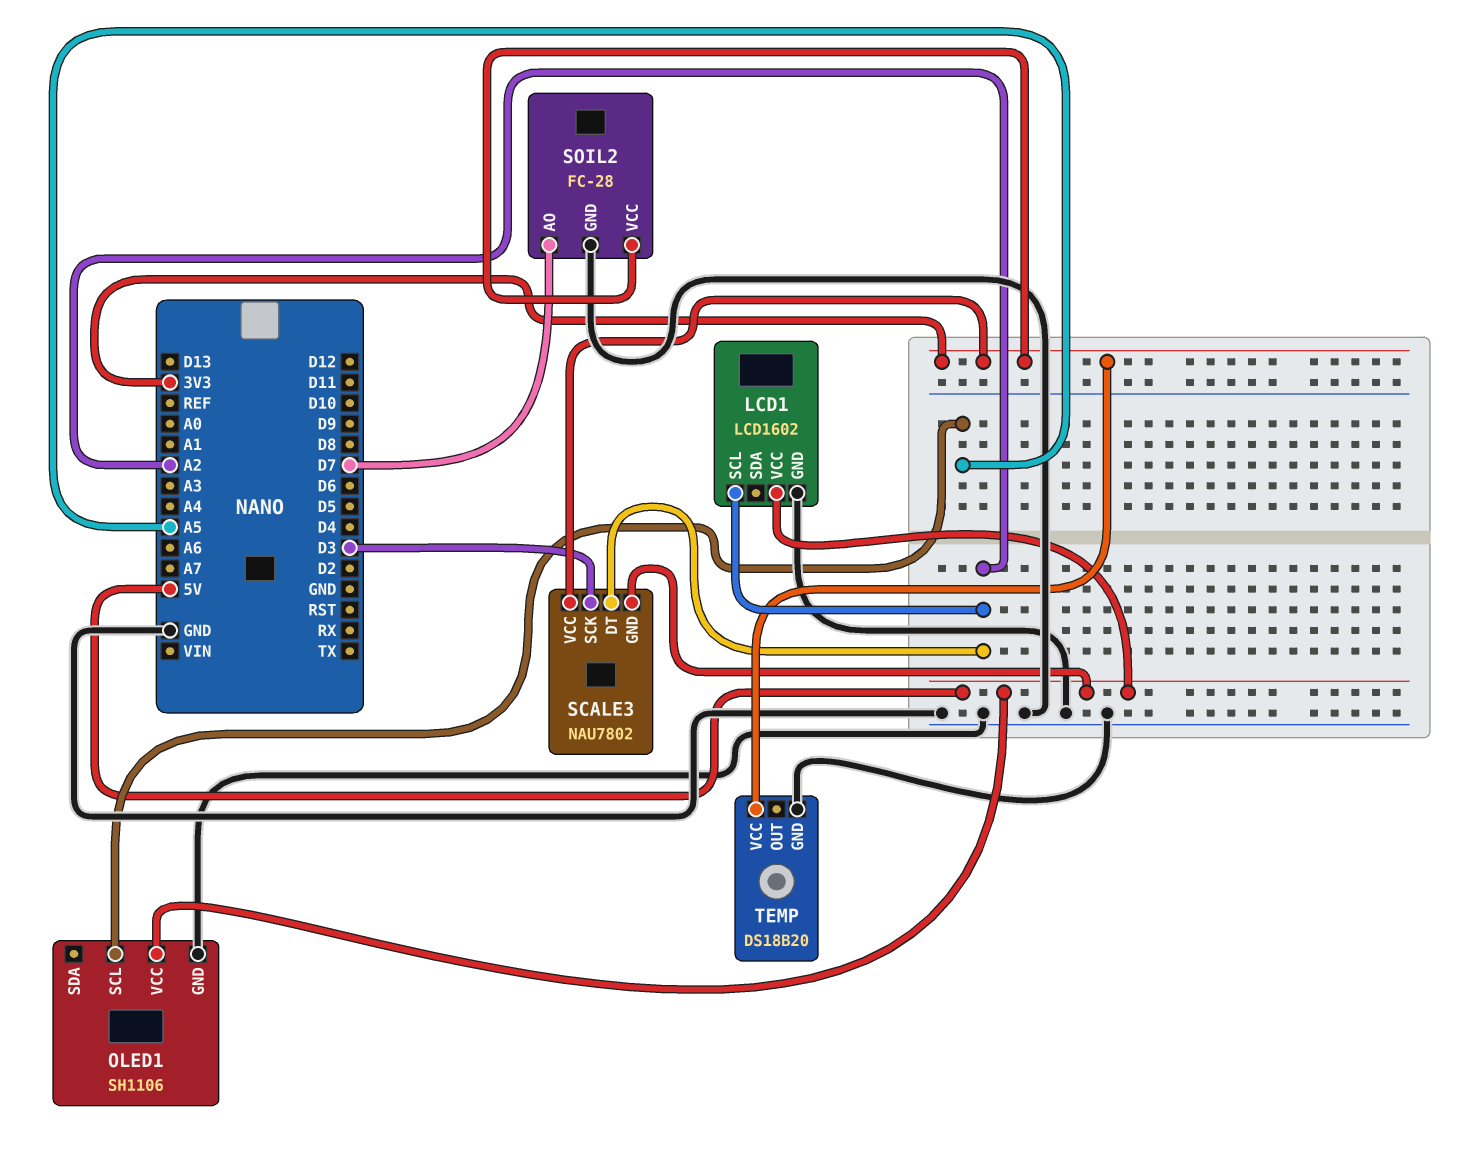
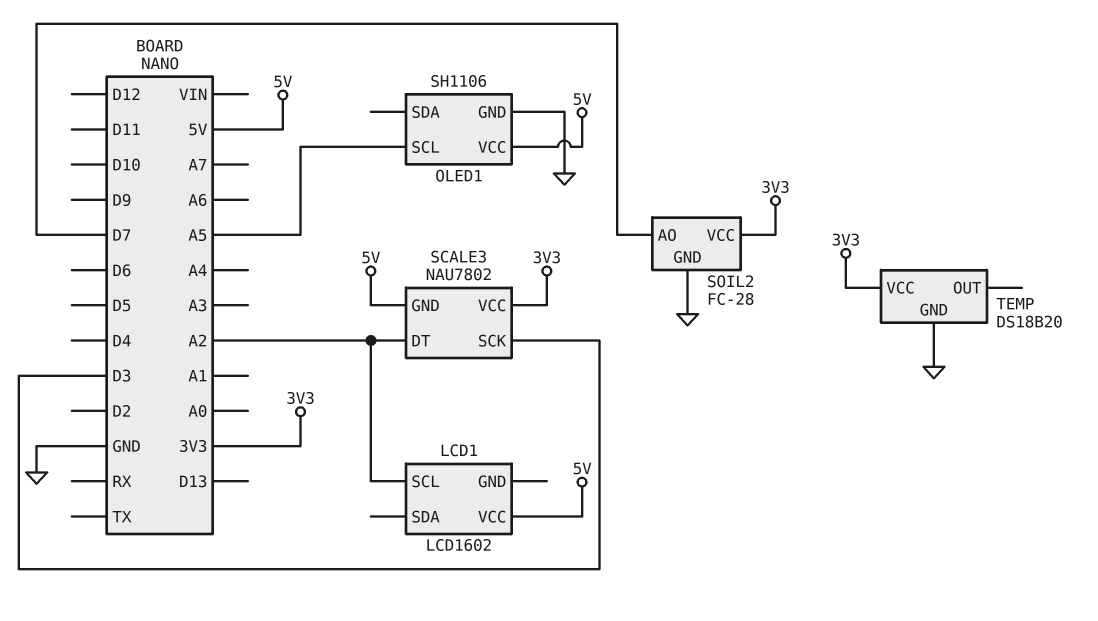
LCD1 pin GND: GND -> none

